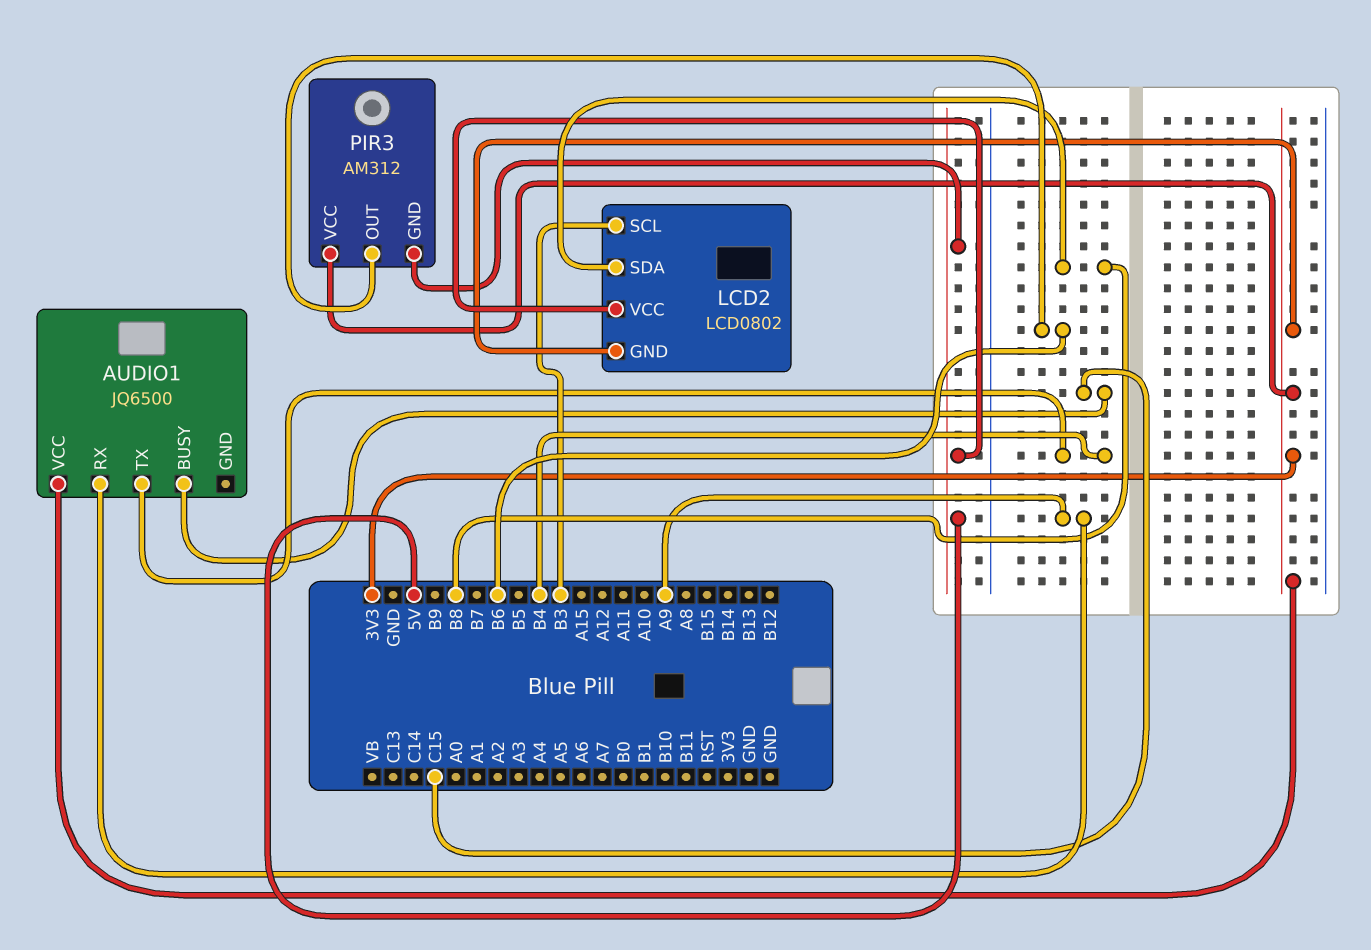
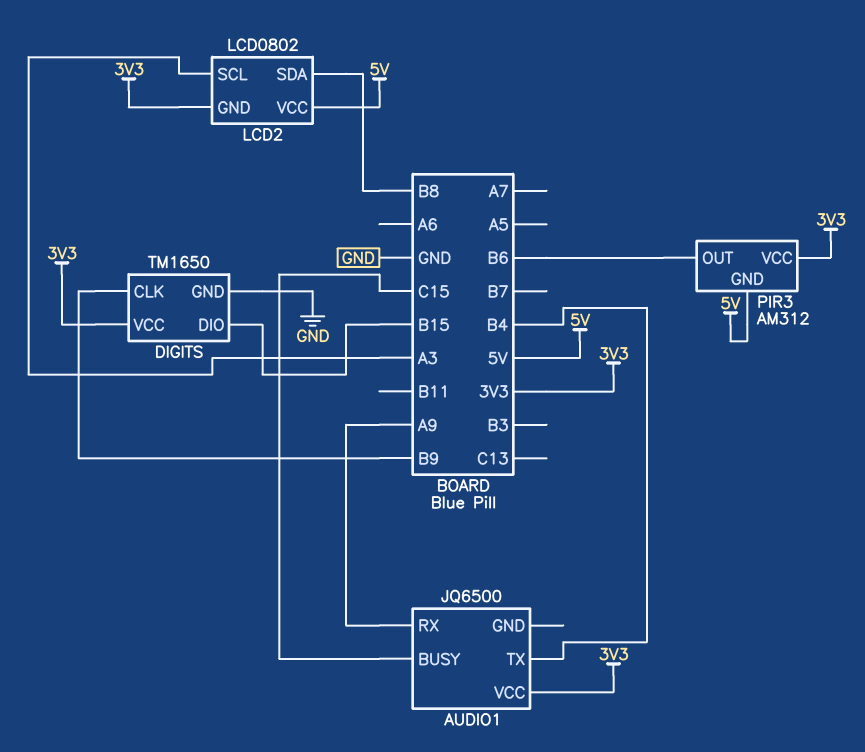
DIGITS: none -> TM1650
DIGITS pin CLK: none -> B9
DIGITS pin DIO: none -> B15
DIGITS pin GND: none -> GND
DIGITS pin VCC: none -> 3V3
LCD2 pin SCL: B3 -> A3

